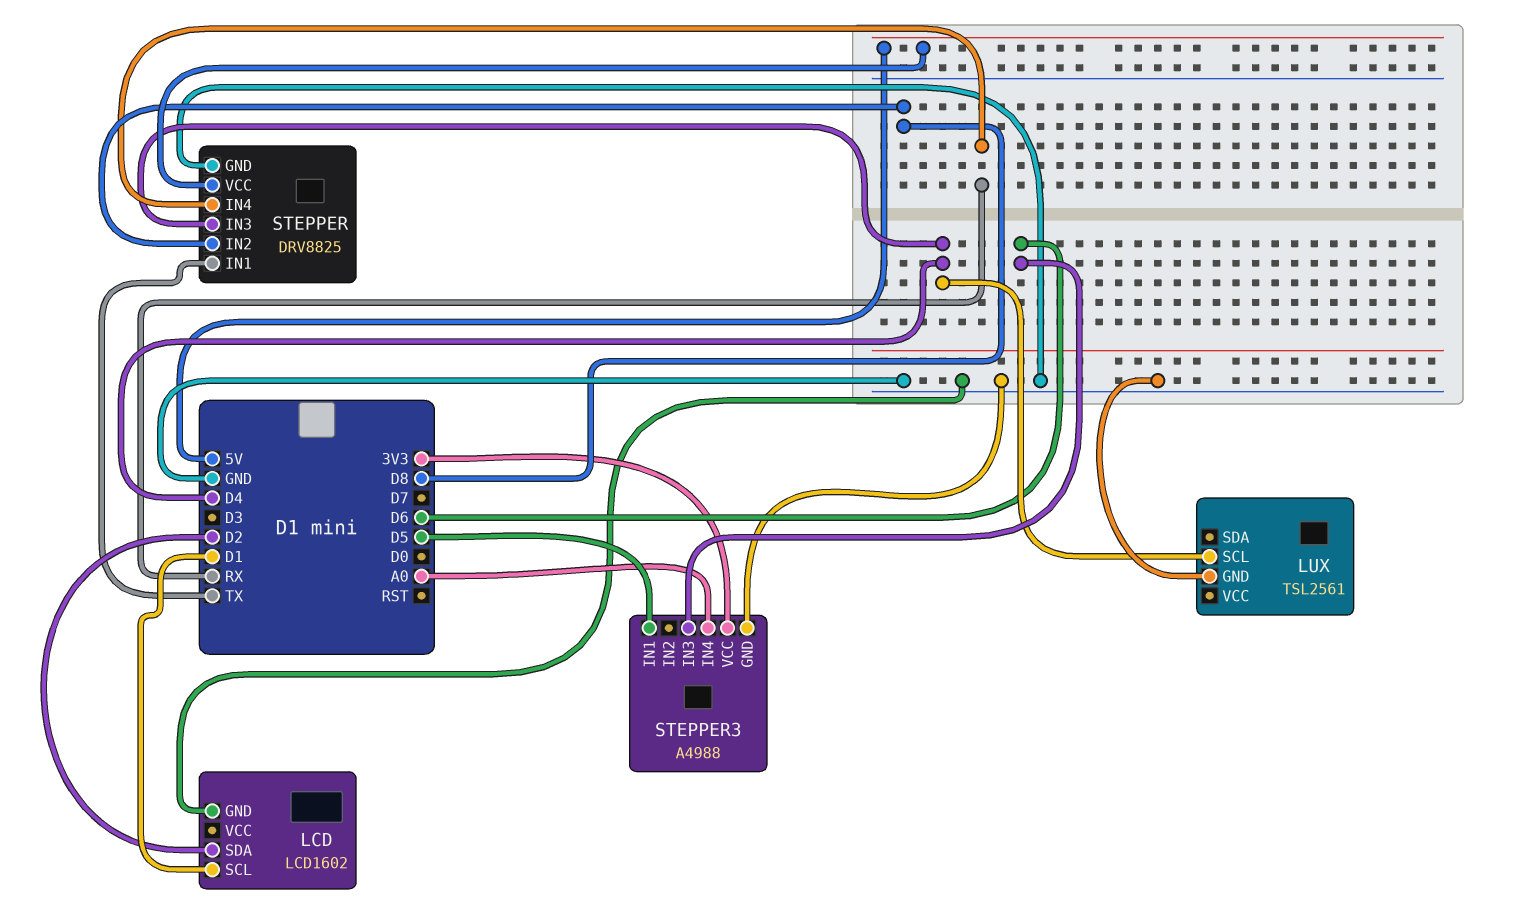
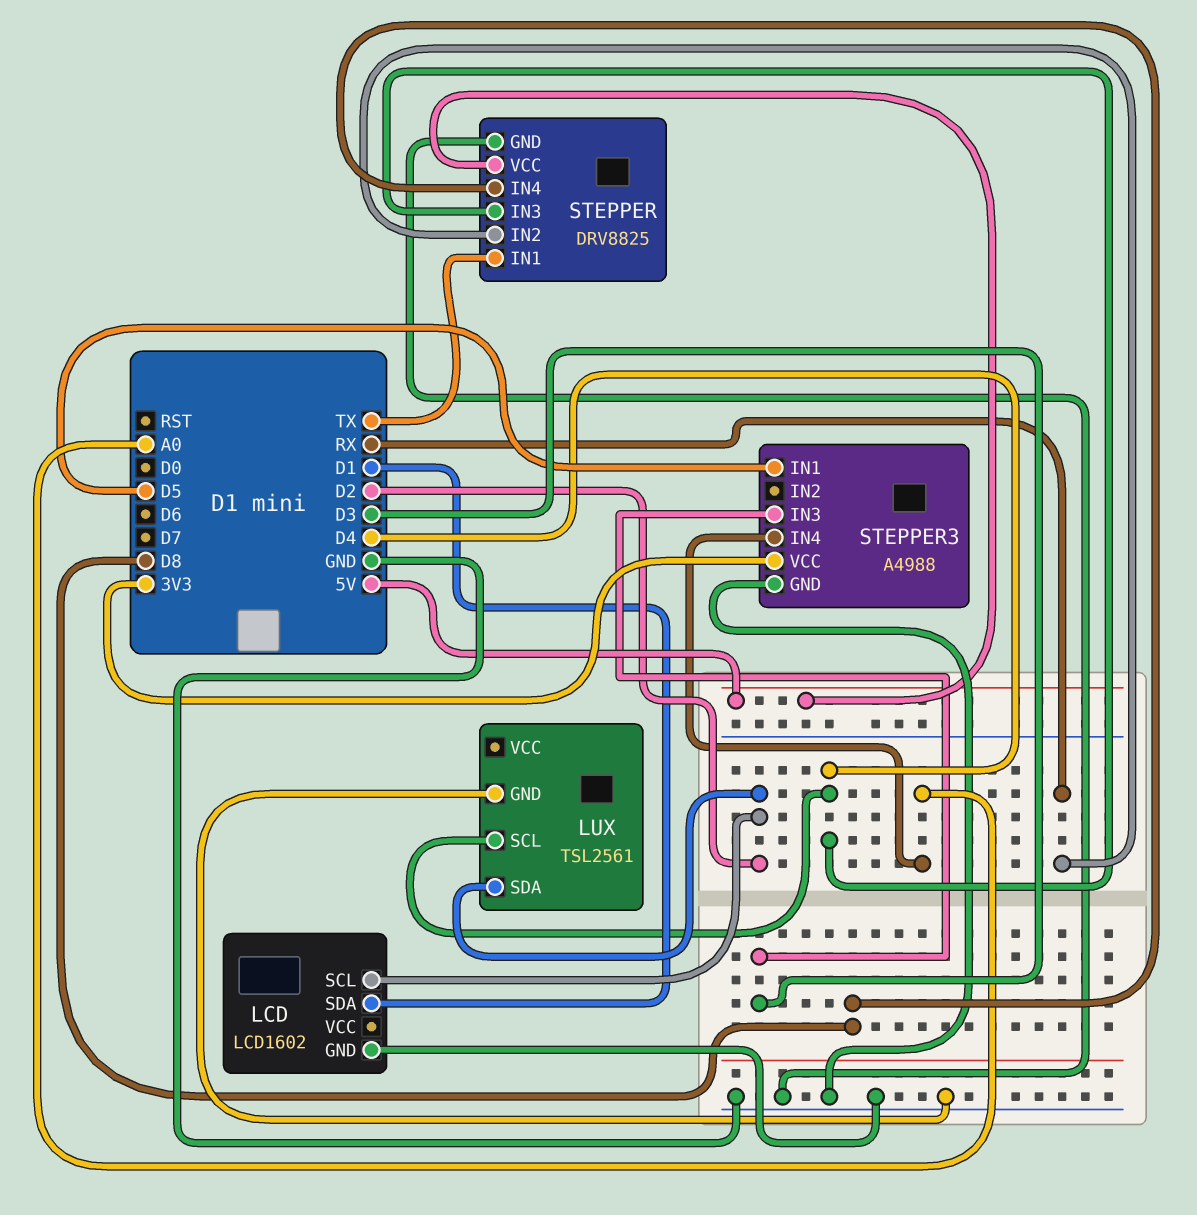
LCD pin SCL: D1 -> D2
LCD pin SDA: D2 -> D1
LUX pin SDA: none -> D2
STEPPER pin IN2: D8 -> RX
STEPPER pin IN4: RX -> D8
STEPPER3 pin IN3: D6 -> D3

